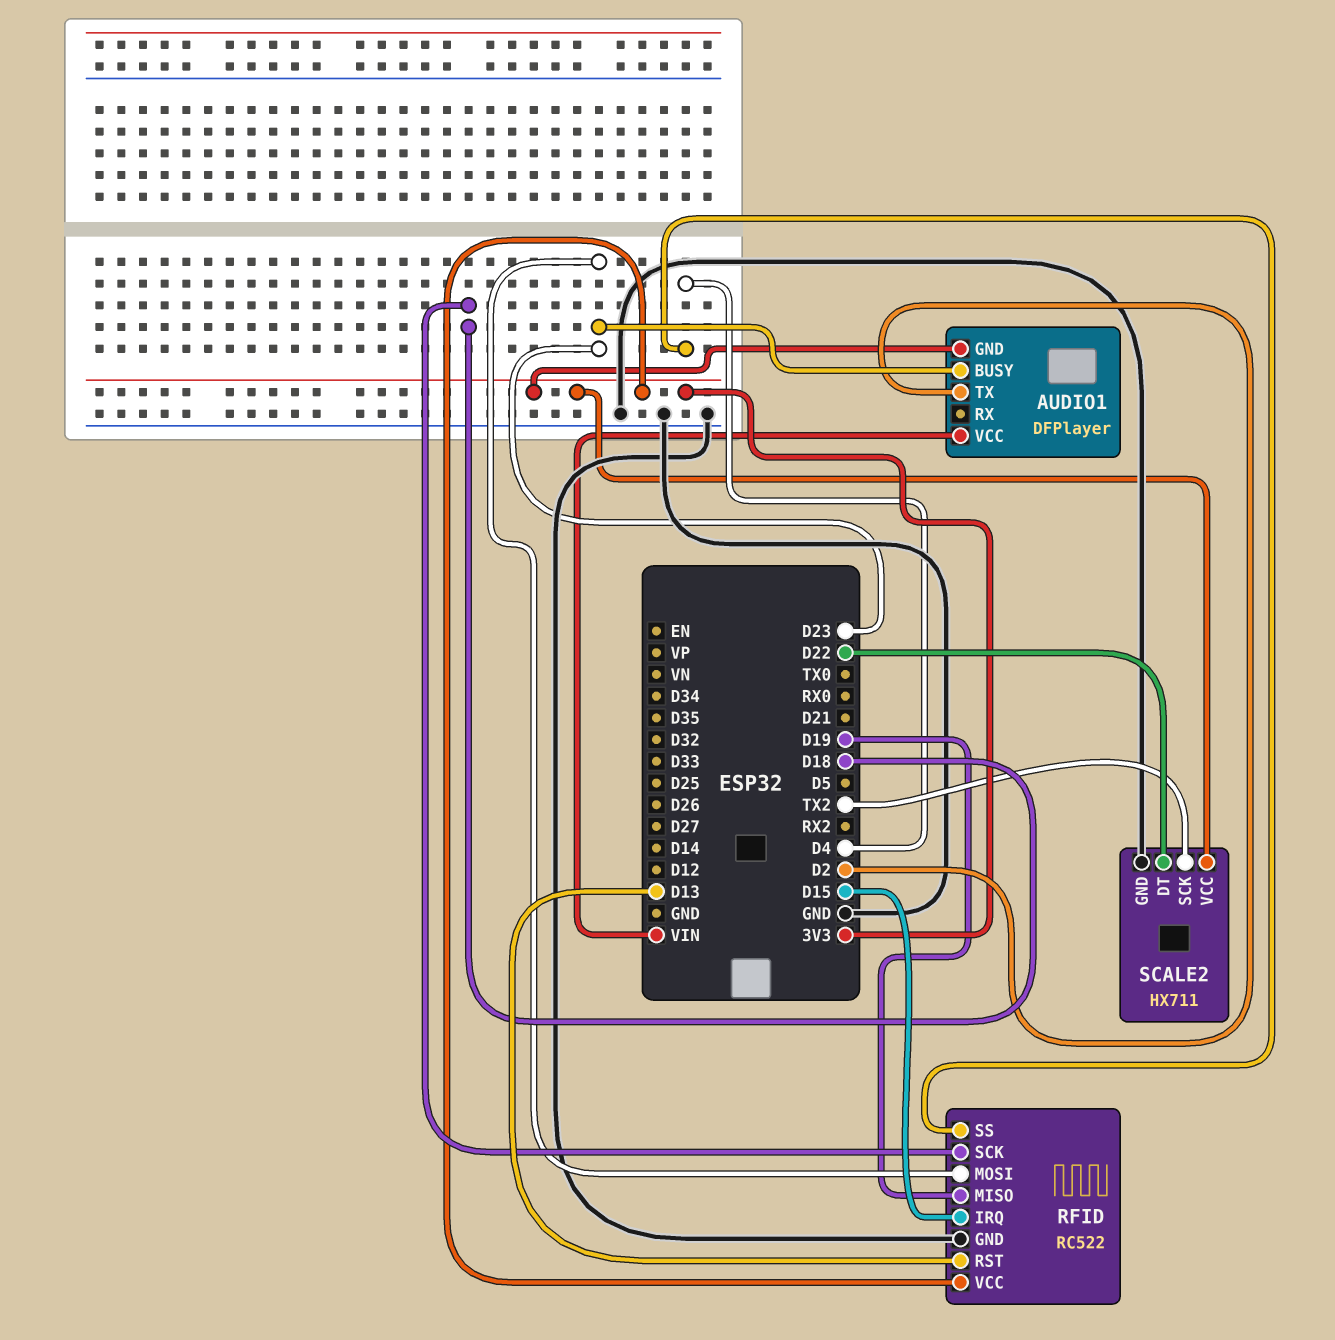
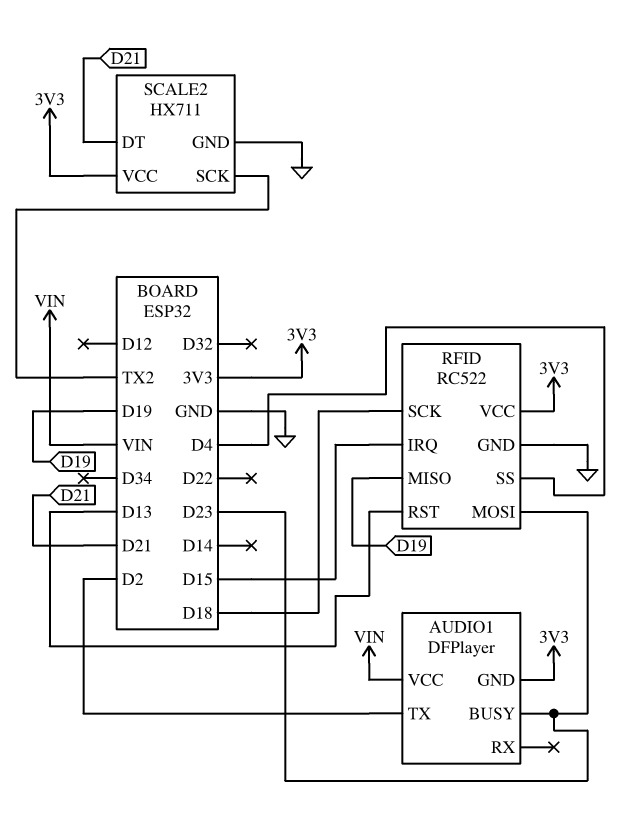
SCALE2 pin DT: D22 -> D21

